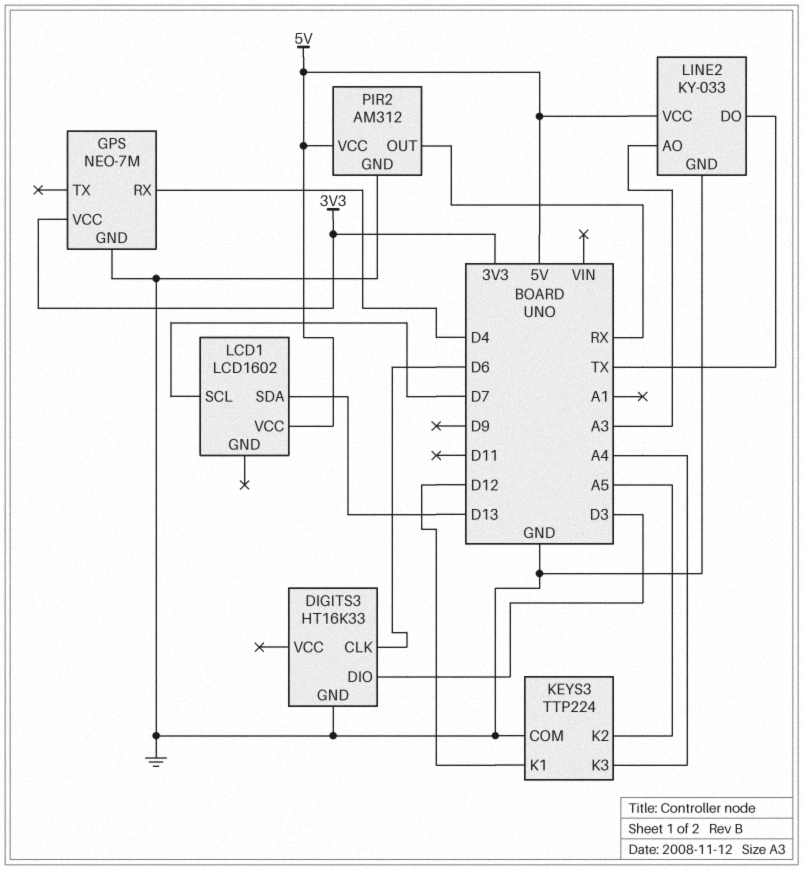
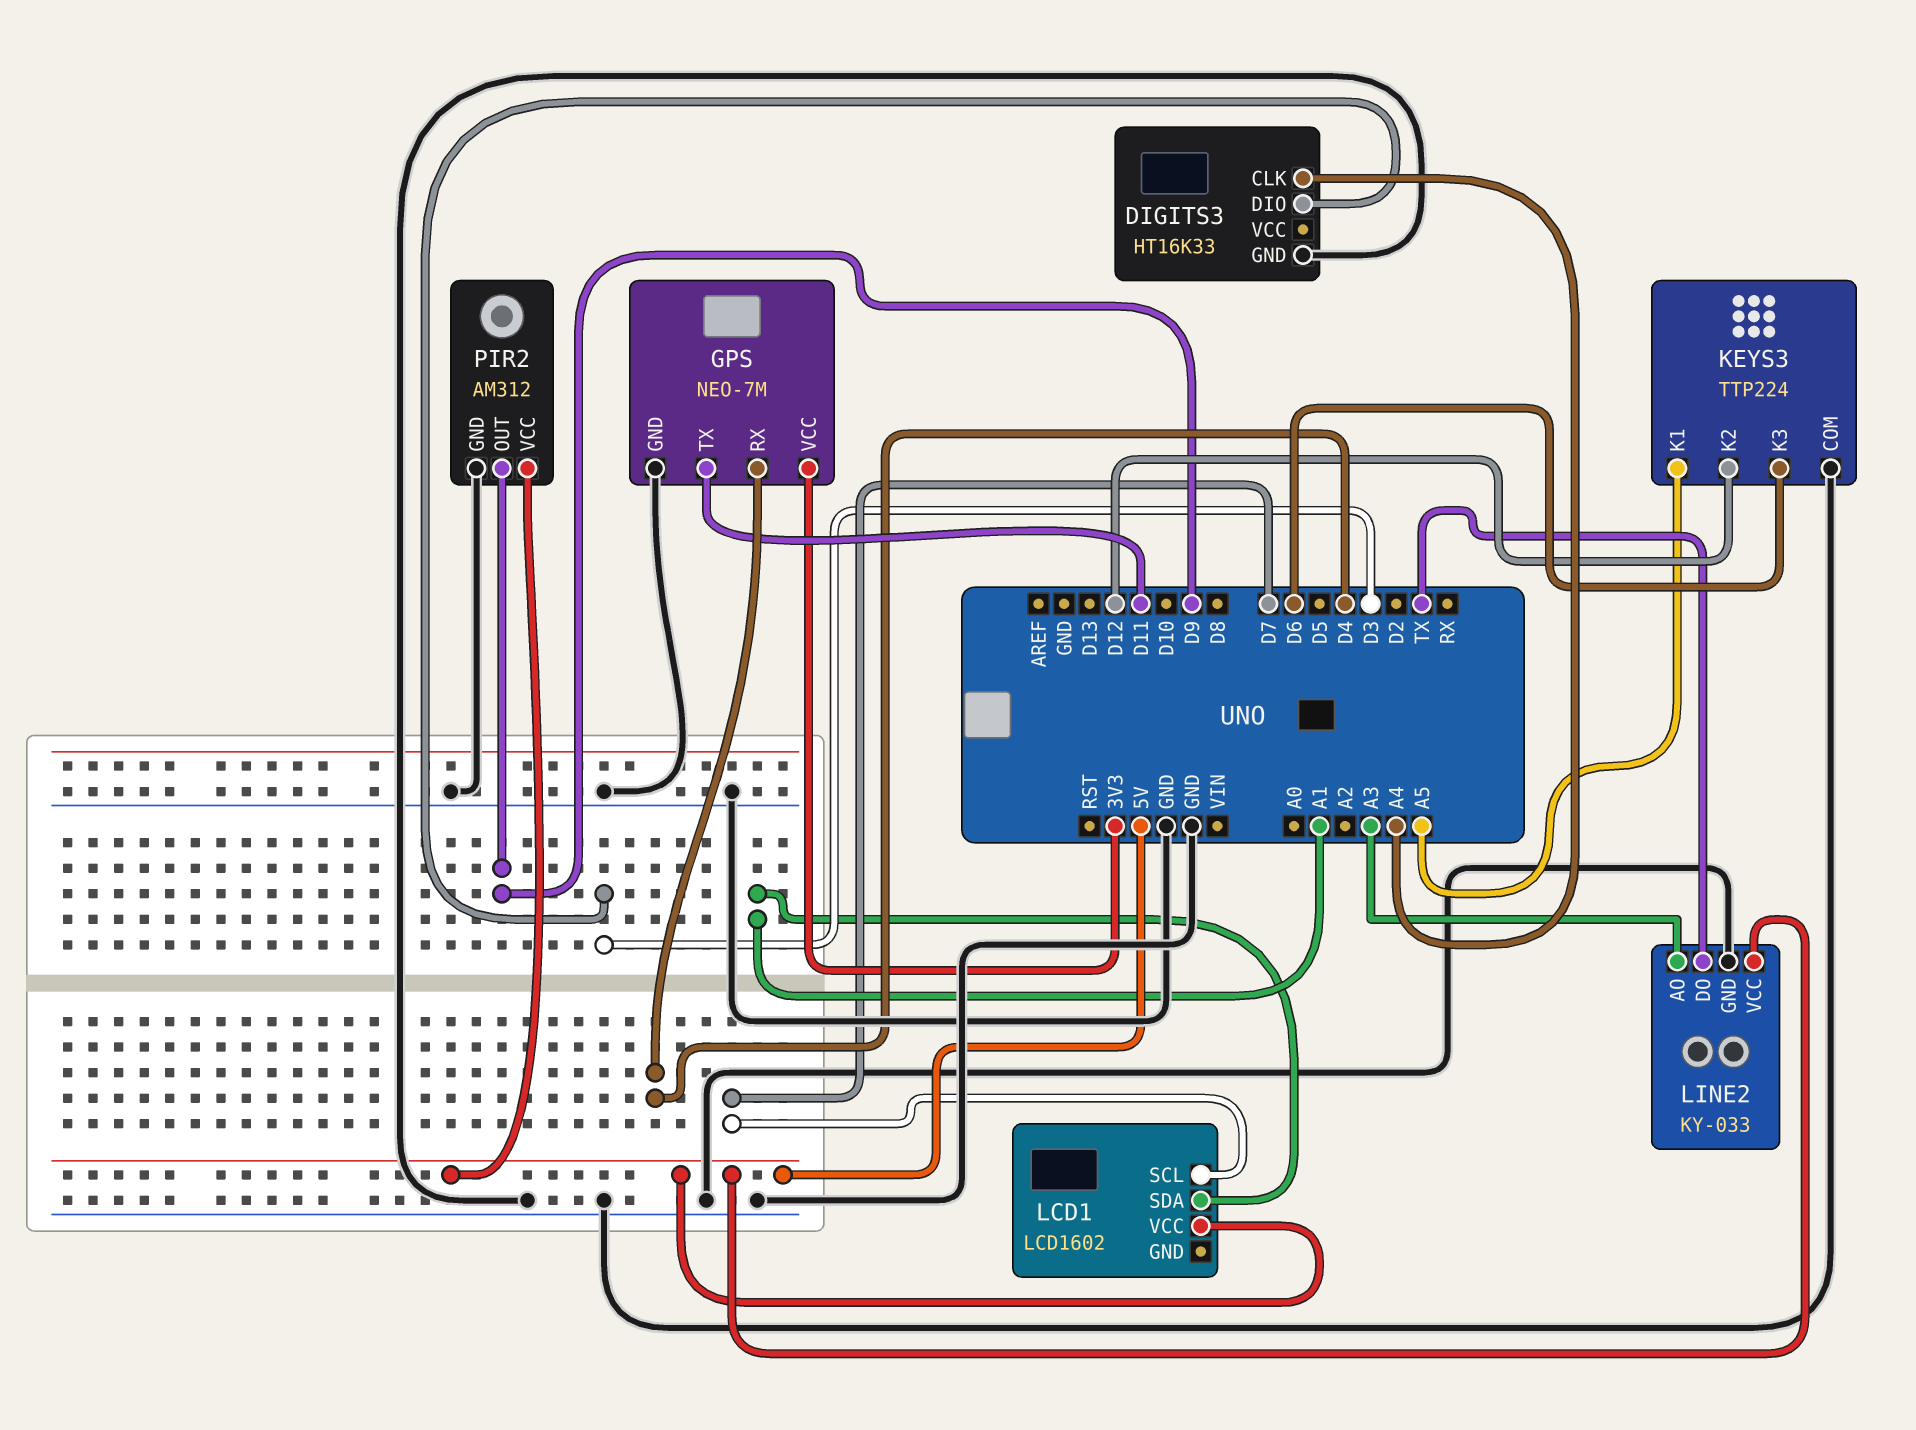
DIGITS3 pin CLK: D6 -> A4
GPS pin TX: none -> D11
KEYS3 pin K1: D12 -> A5
KEYS3 pin K2: A5 -> D12
KEYS3 pin K3: A4 -> D6
LCD1 pin SDA: D13 -> A1
PIR2 pin OUT: RX -> D9

